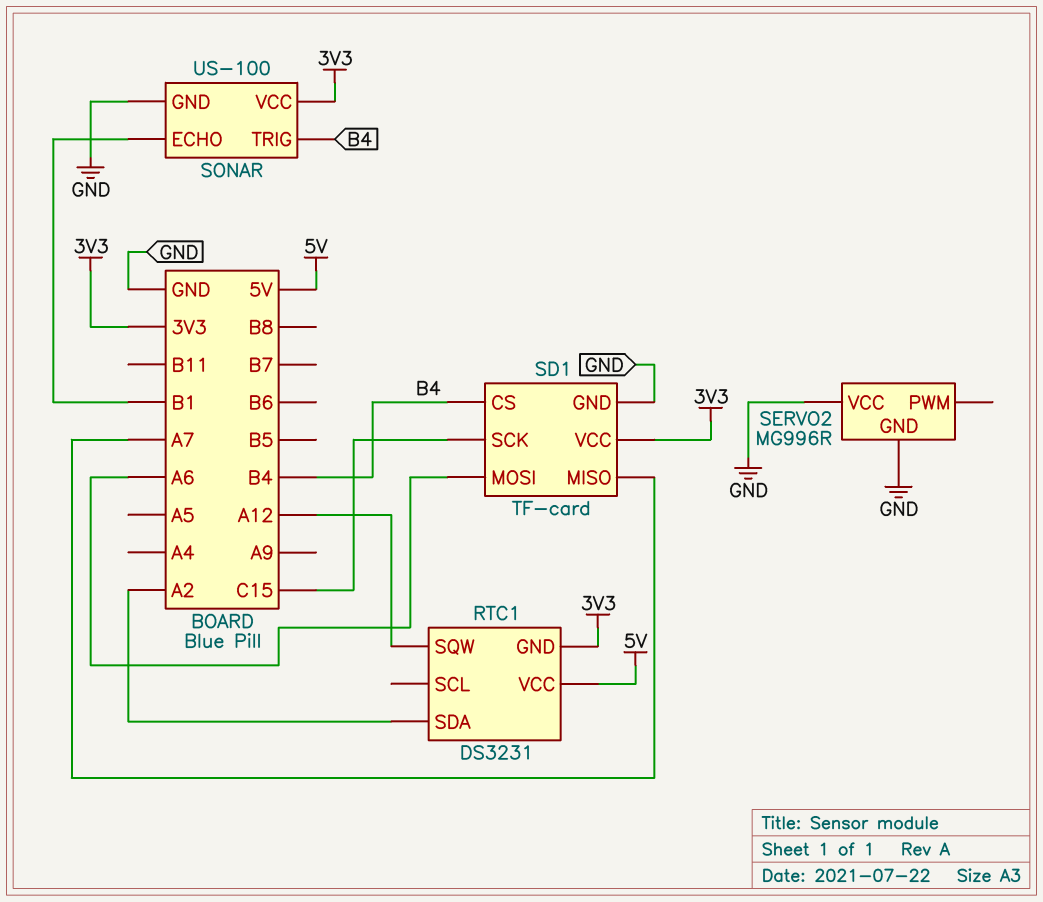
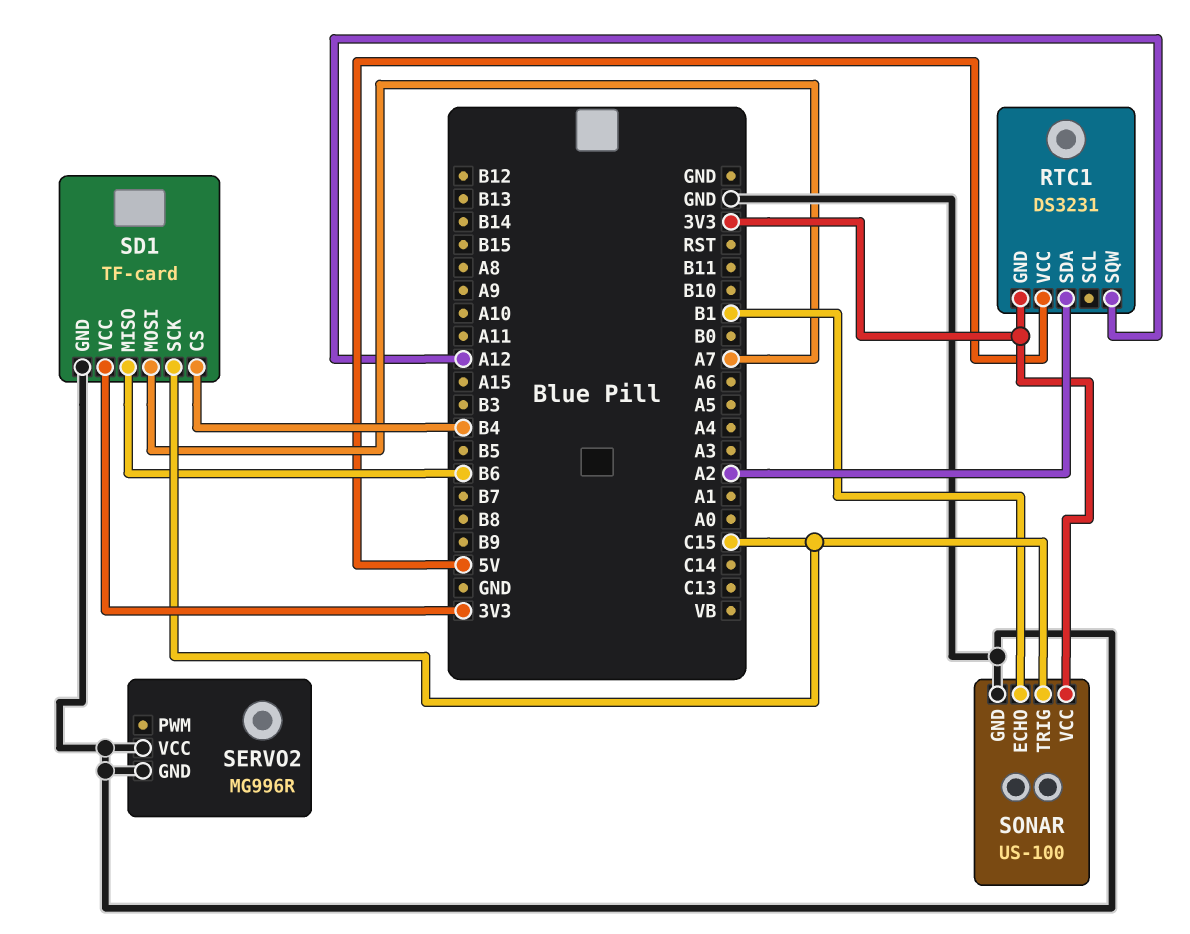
SD1 pin MISO: A7 -> B6
SD1 pin MOSI: A6 -> A7
SONAR pin TRIG: B4 -> C15

